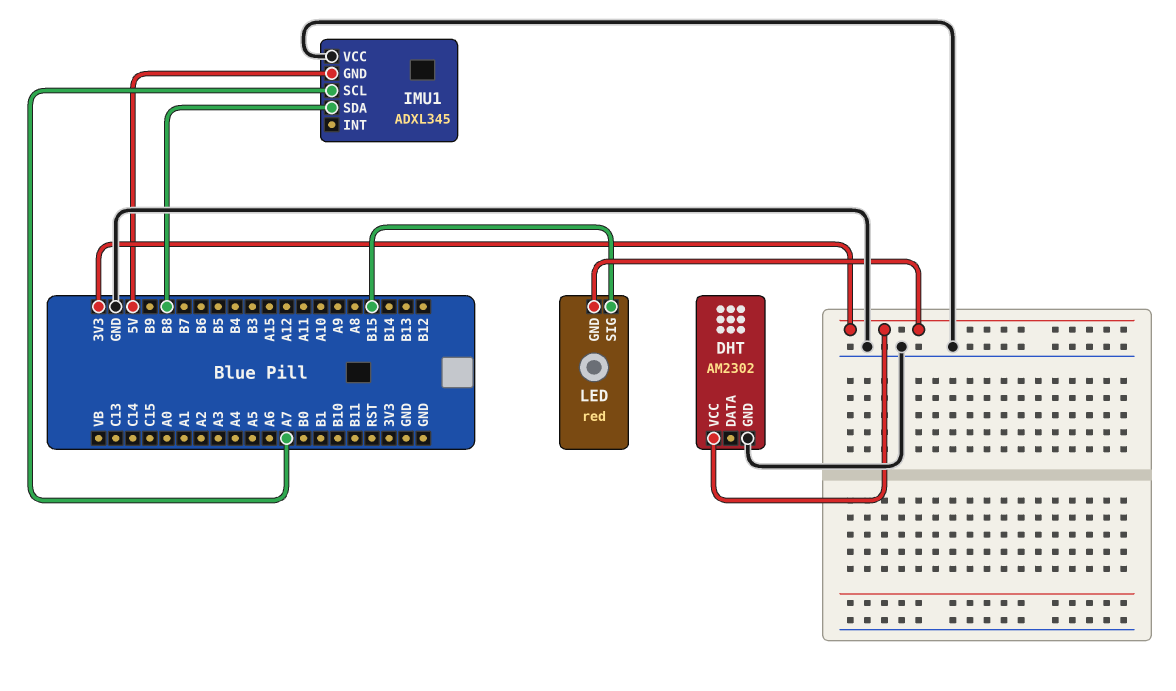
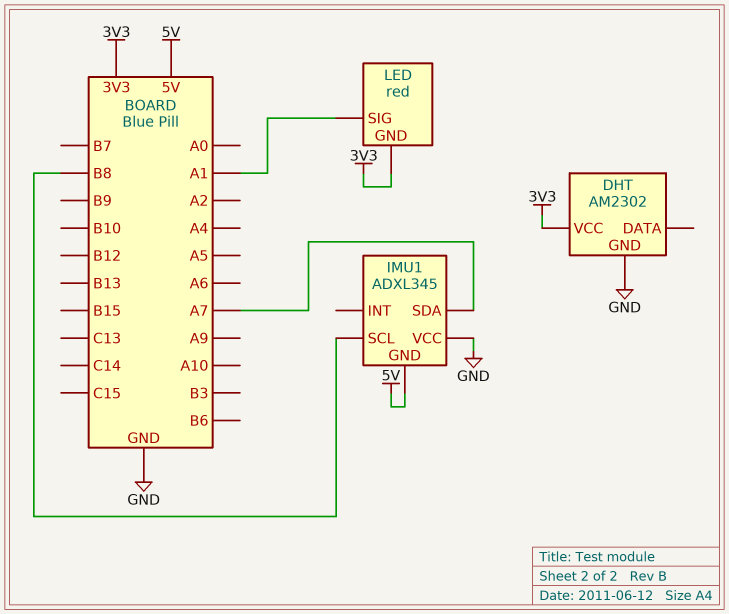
IMU1 pin SCL: A7 -> B8
IMU1 pin SDA: B8 -> A7
LED pin SIG: B15 -> A1

